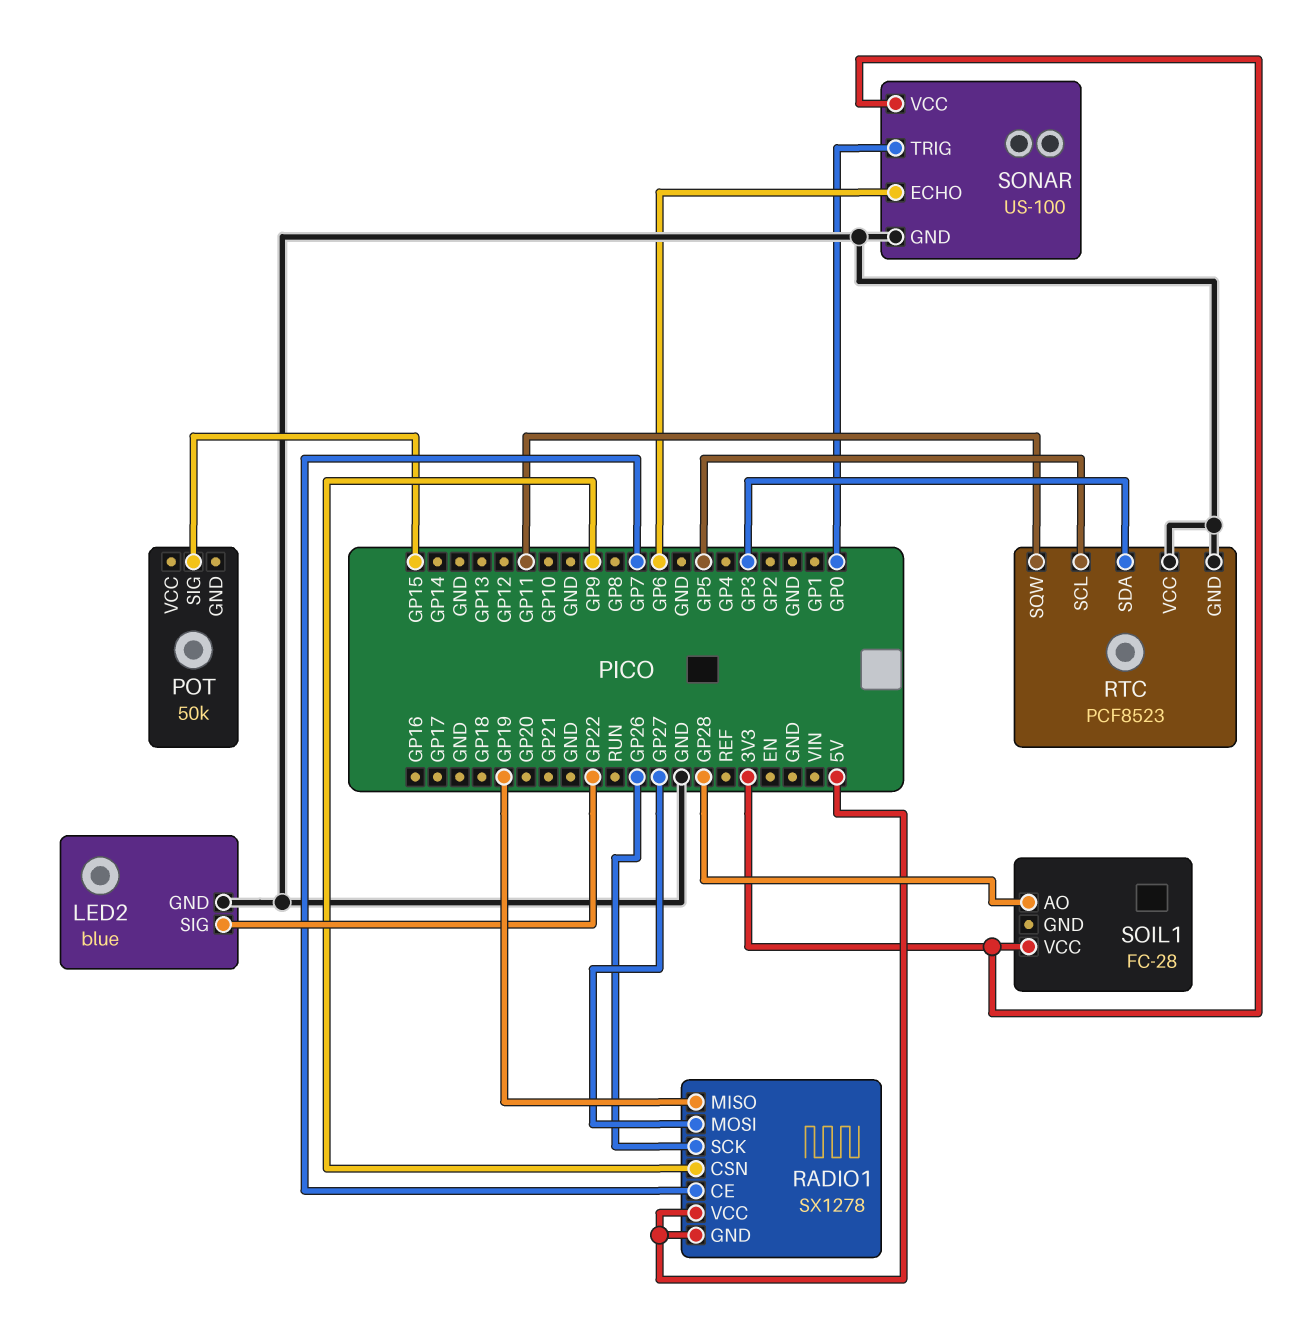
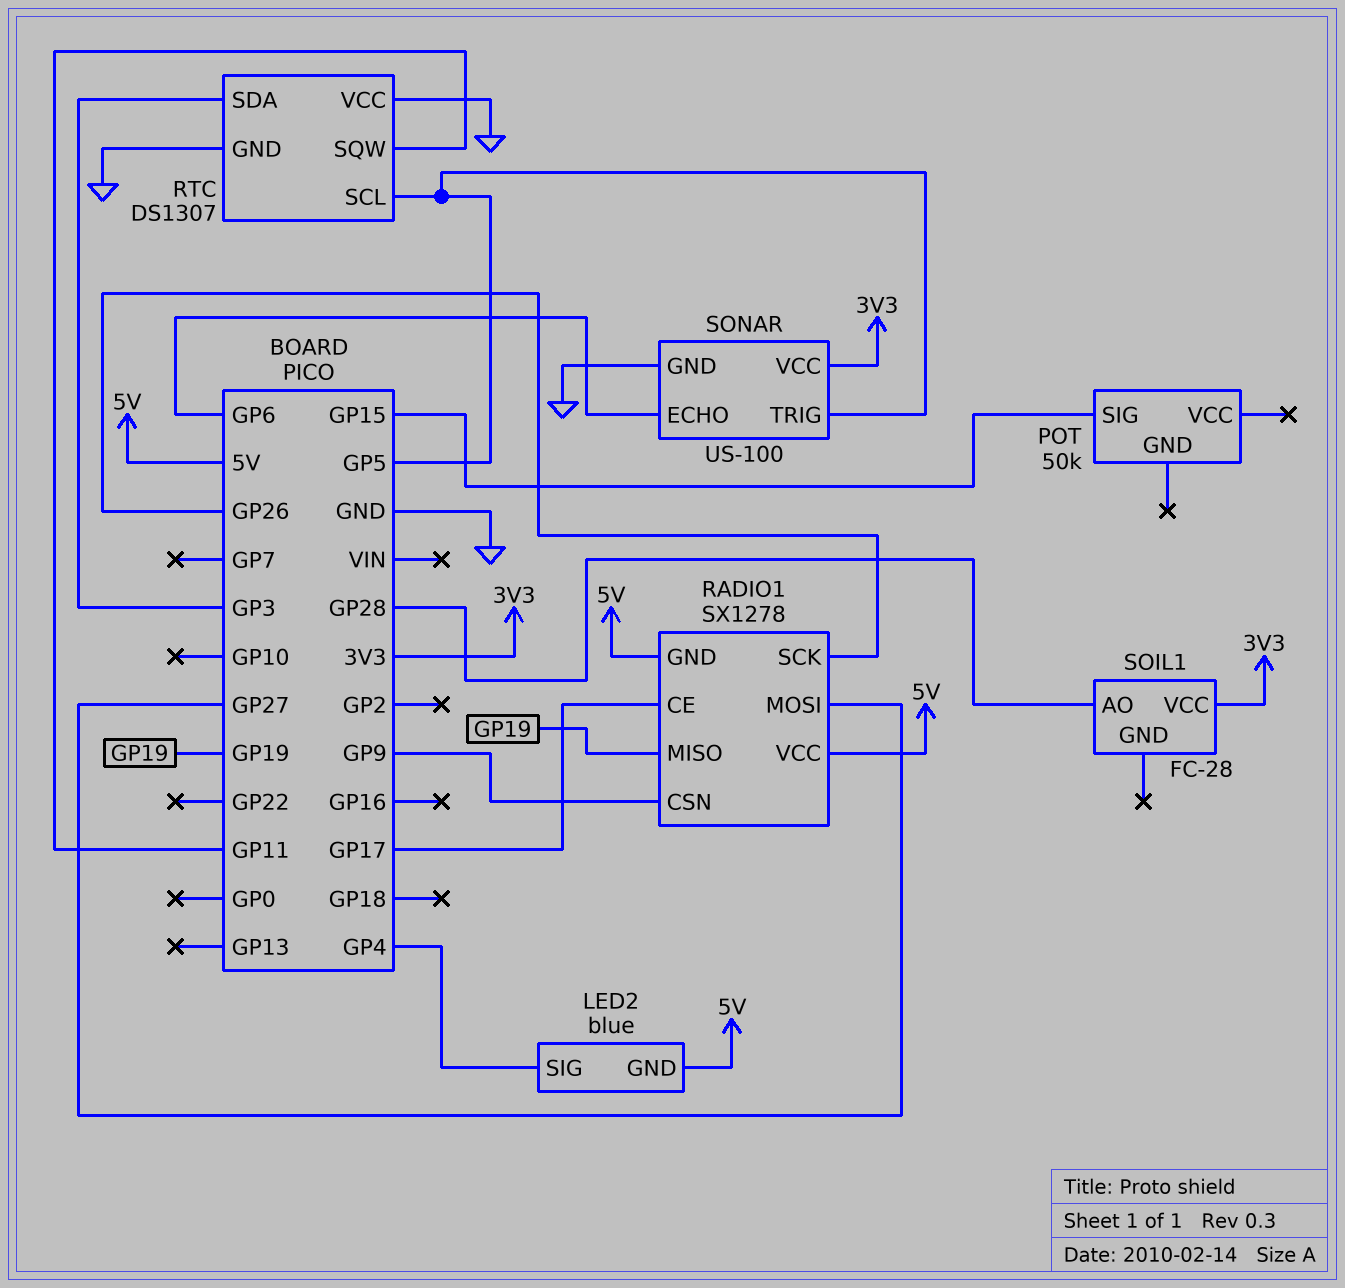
LED2 pin GND: GND -> 5V
LED2 pin SIG: GP22 -> GP4
RADIO1 pin CE: GP7 -> GP17
RTC: PCF8523 -> DS1307
SONAR pin TRIG: GP0 -> GP5

